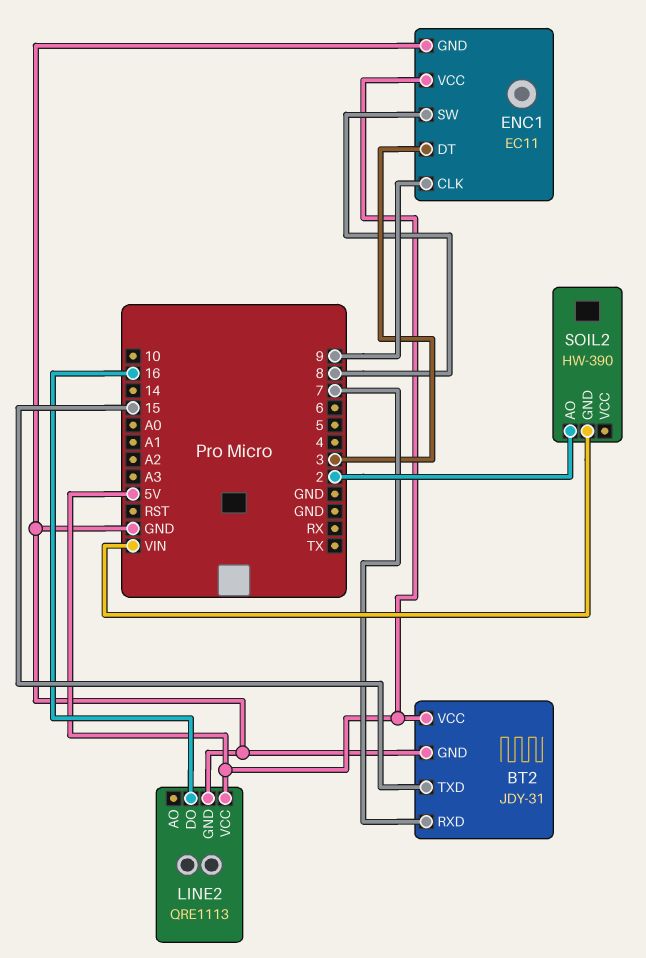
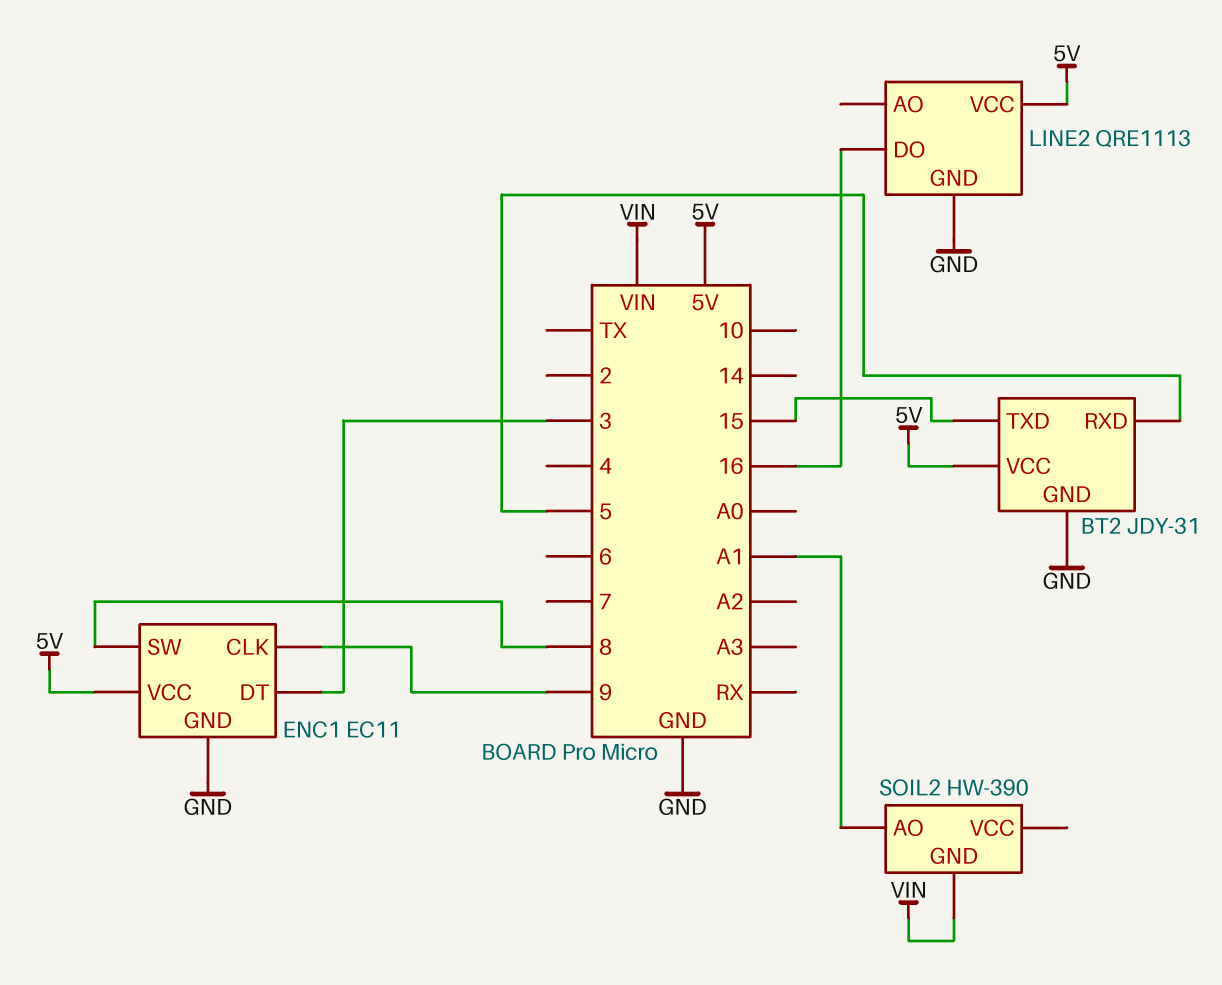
BT2 pin RXD: 7 -> 5
SOIL2 pin AO: 2 -> A1

